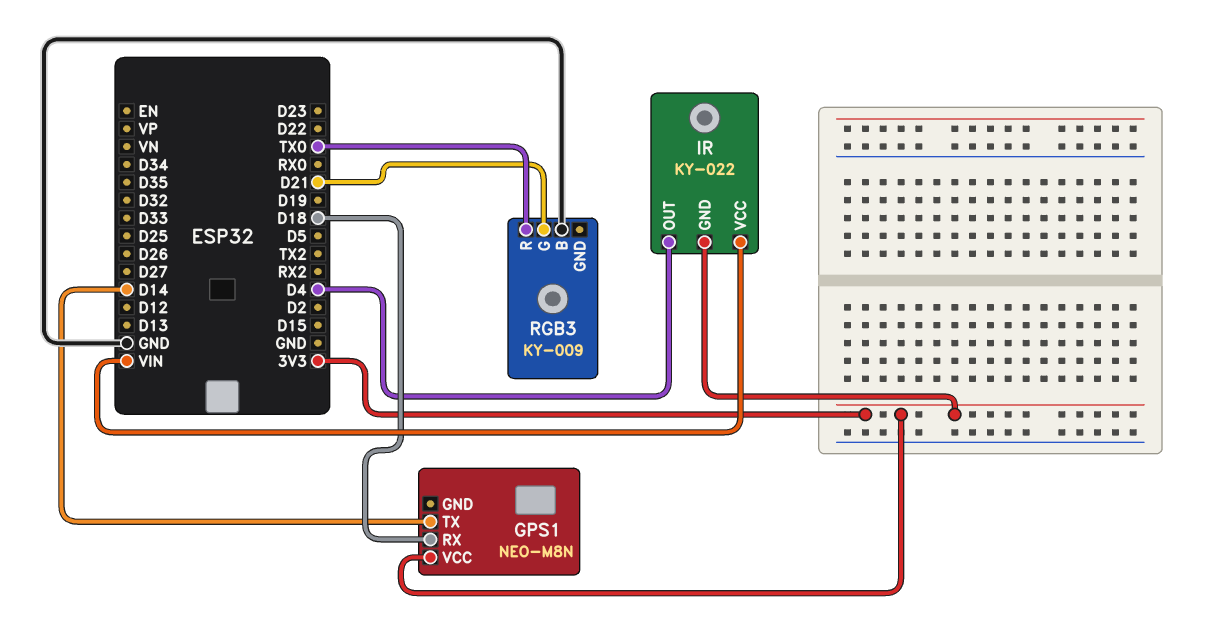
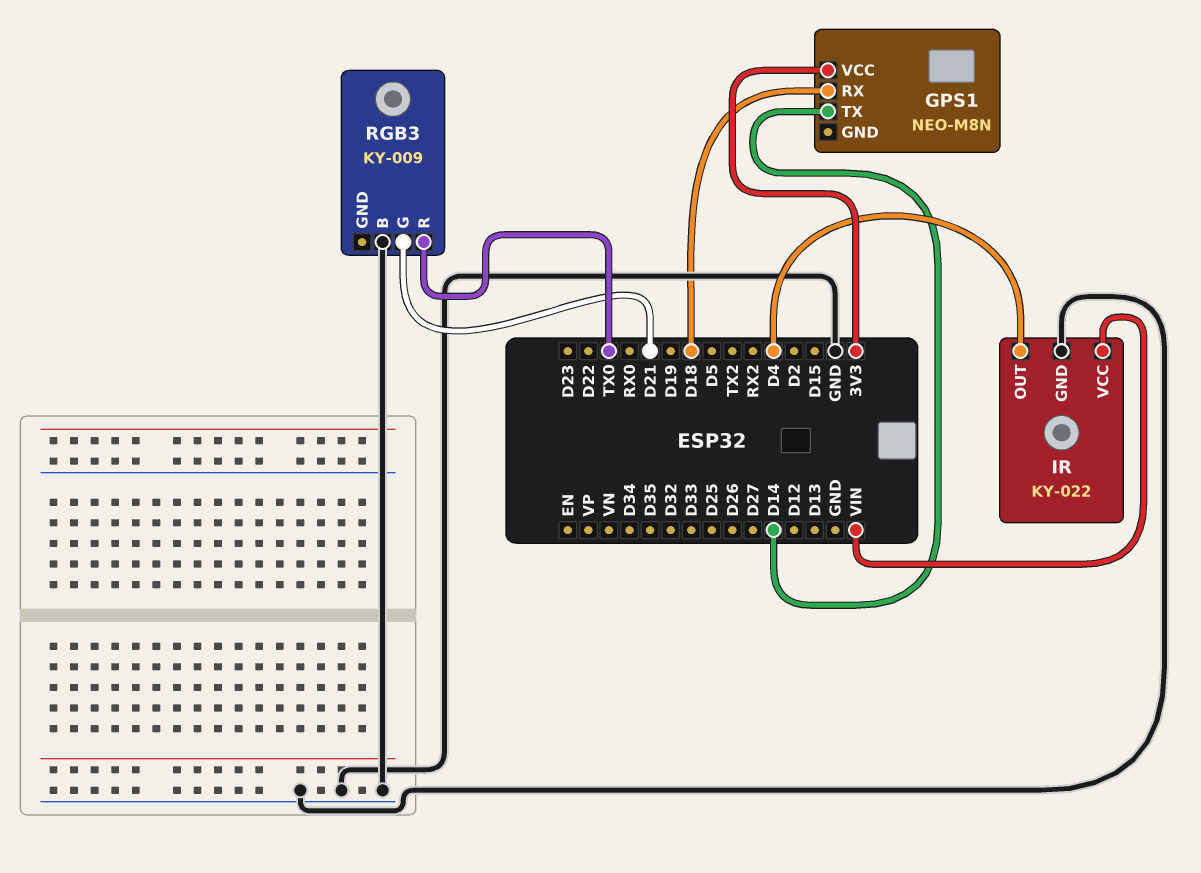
IR pin GND: 3V3 -> GND

